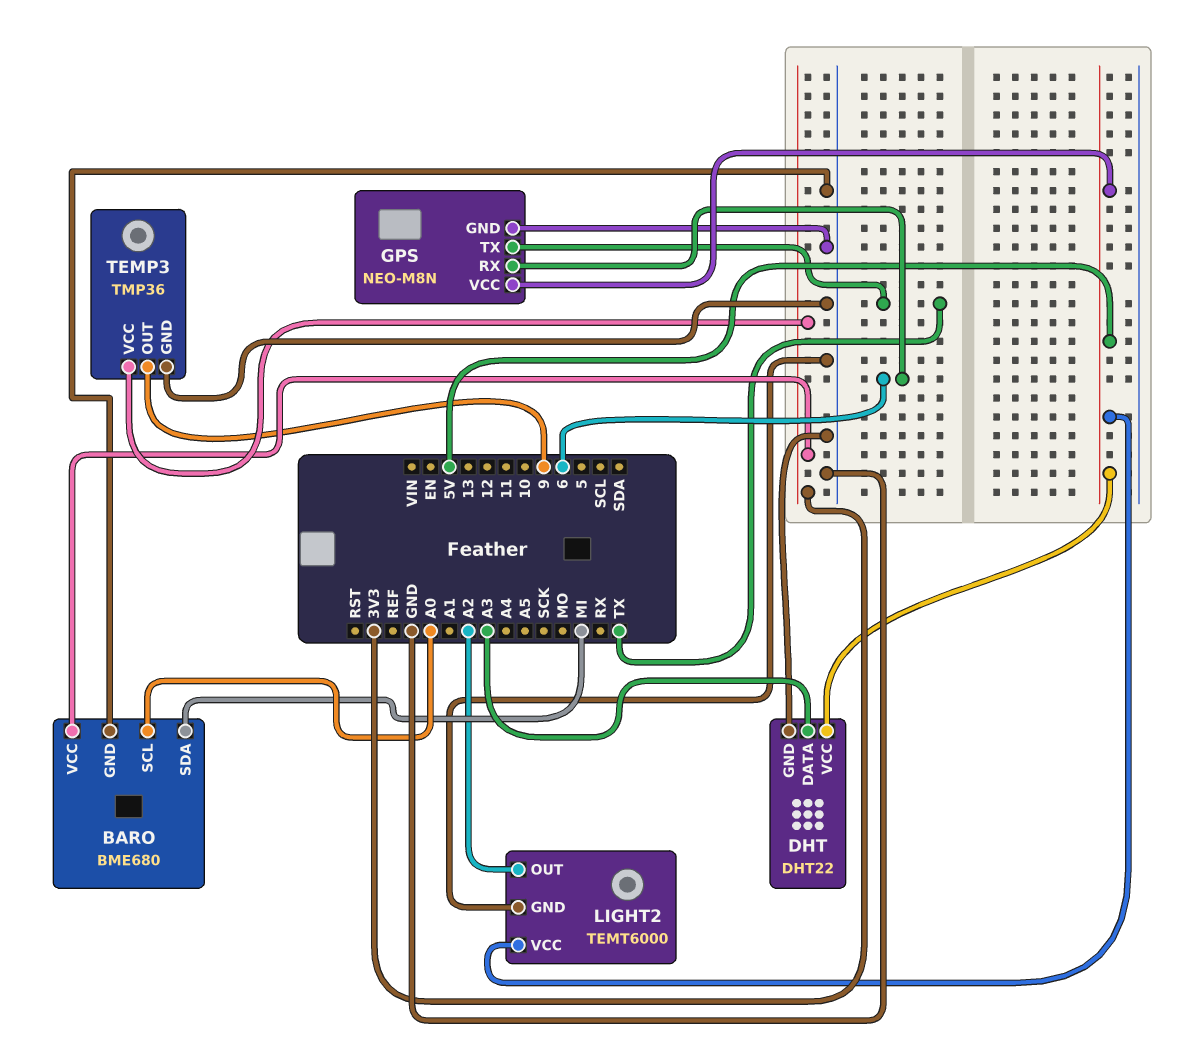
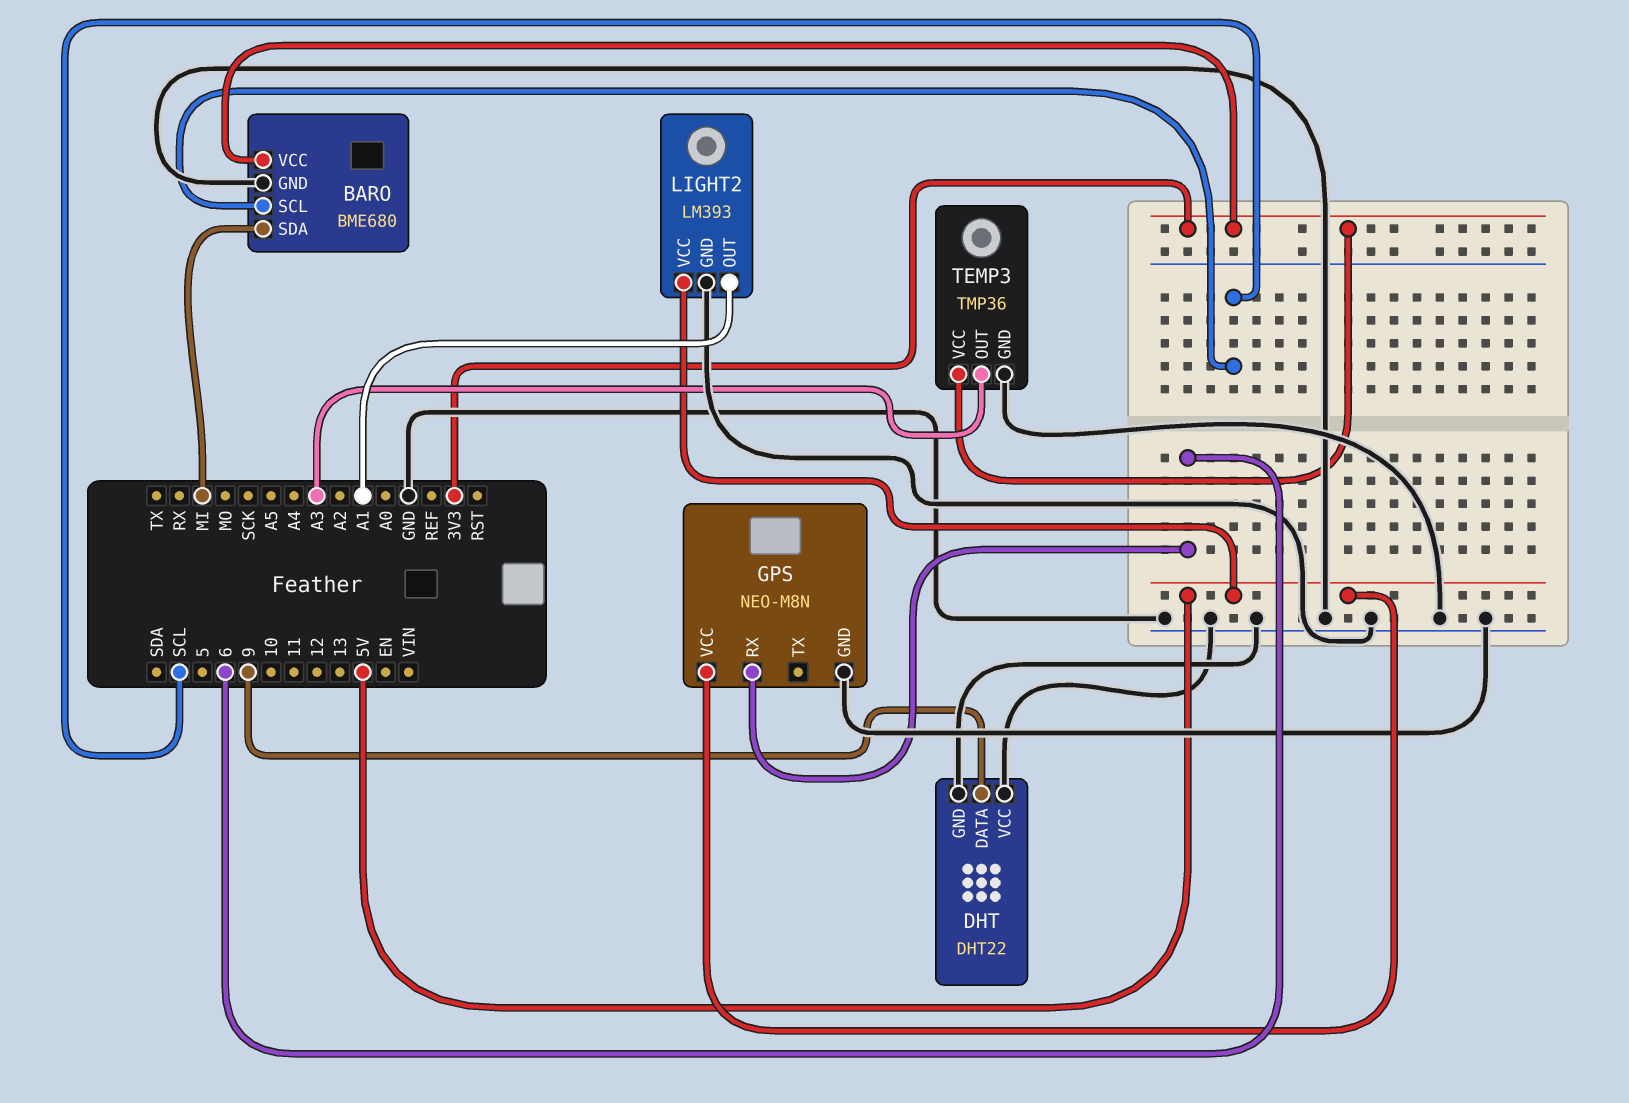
BARO pin SCL: A0 -> SCL
DHT pin DATA: A3 -> 9
DHT pin VCC: 5V -> GND
GPS pin TX: TX -> none
LIGHT2: TEMT6000 -> LM393
LIGHT2 pin OUT: A2 -> A1
TEMP3 pin OUT: 9 -> A3

